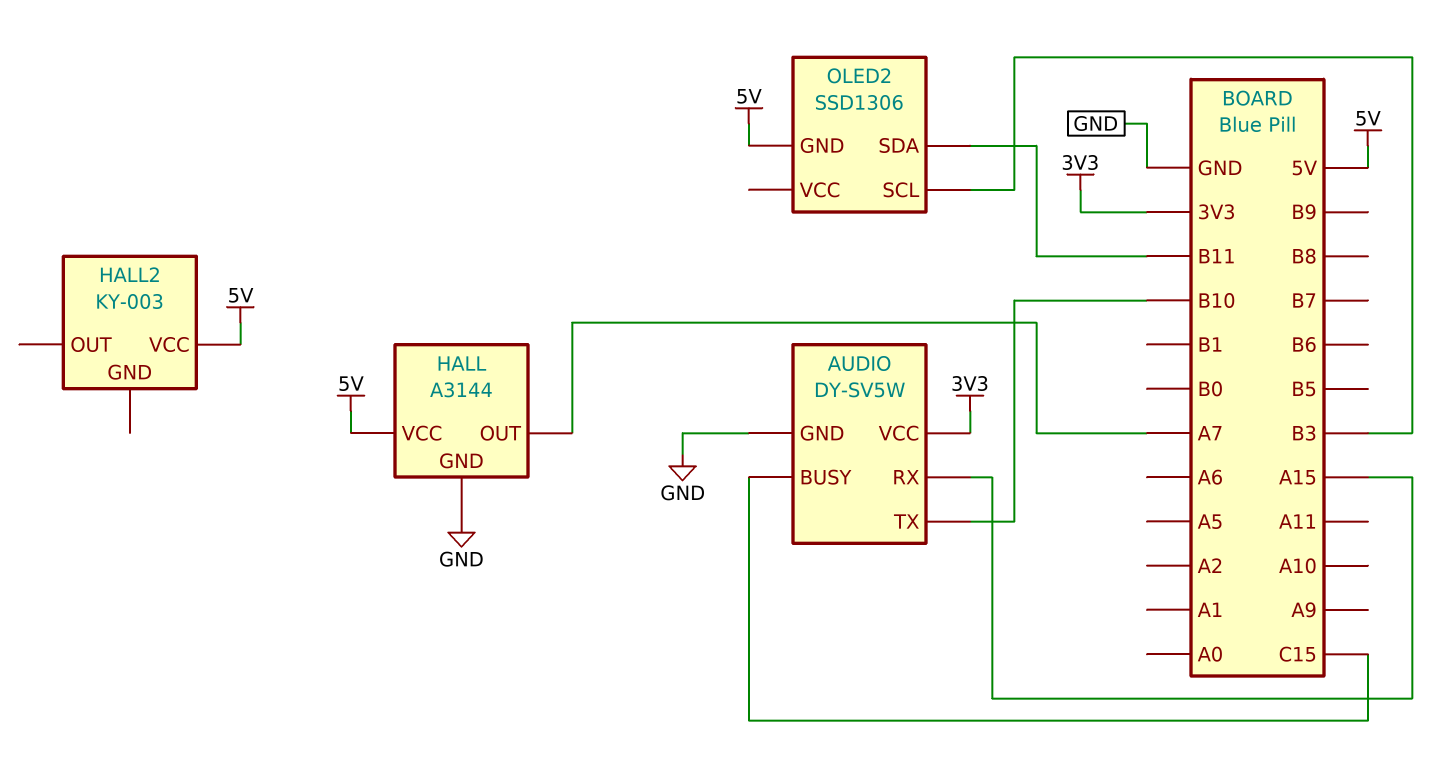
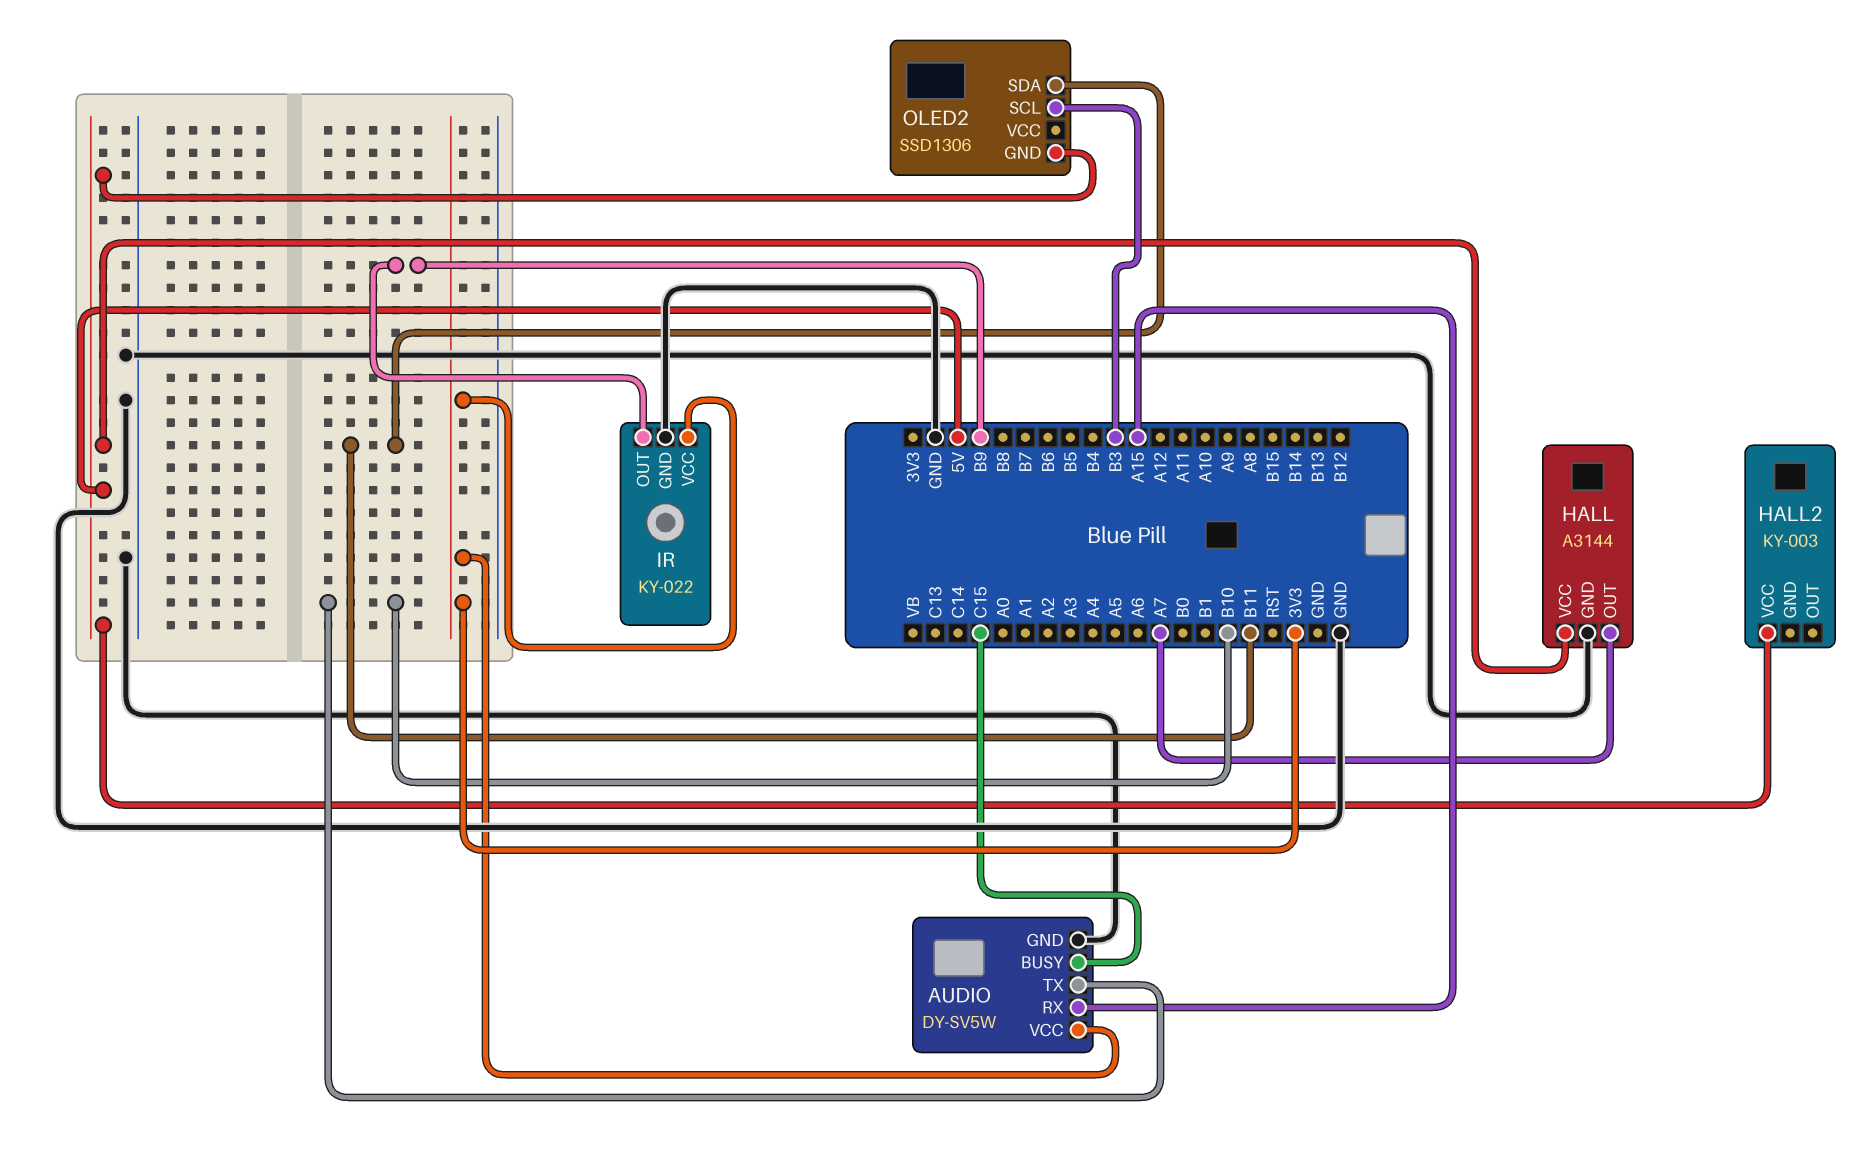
IR: none -> KY-022
IR pin GND: none -> GND
IR pin OUT: none -> B9
IR pin VCC: none -> 3V3

